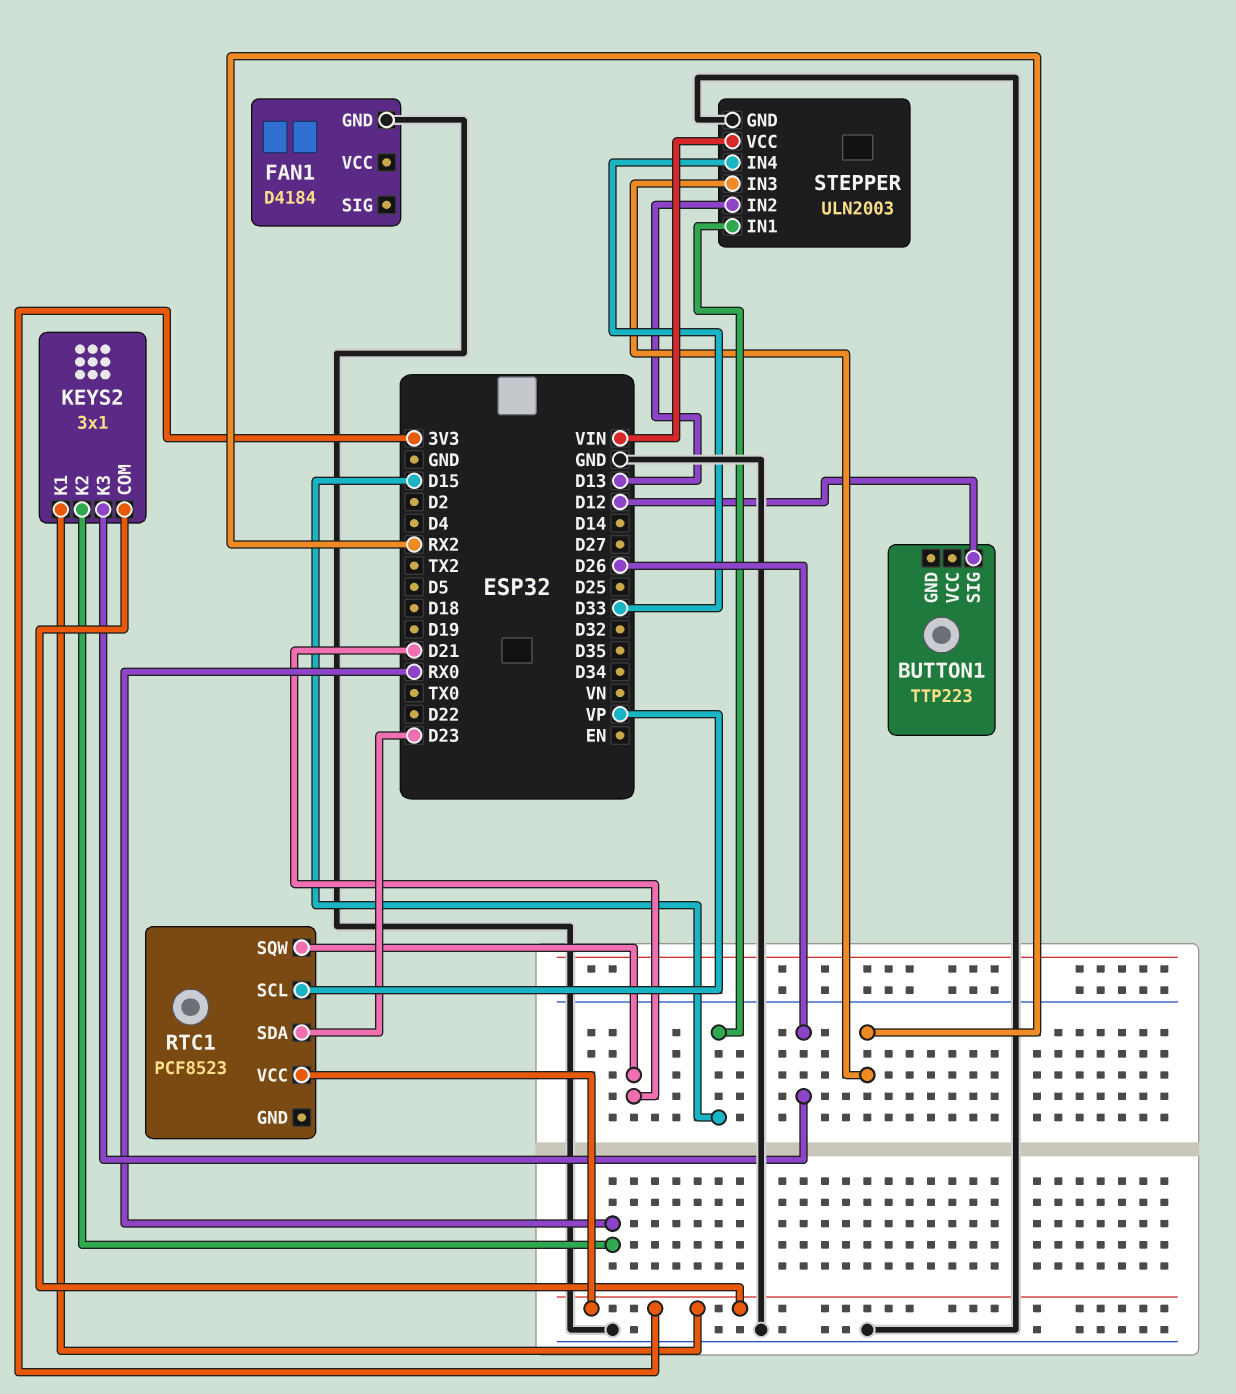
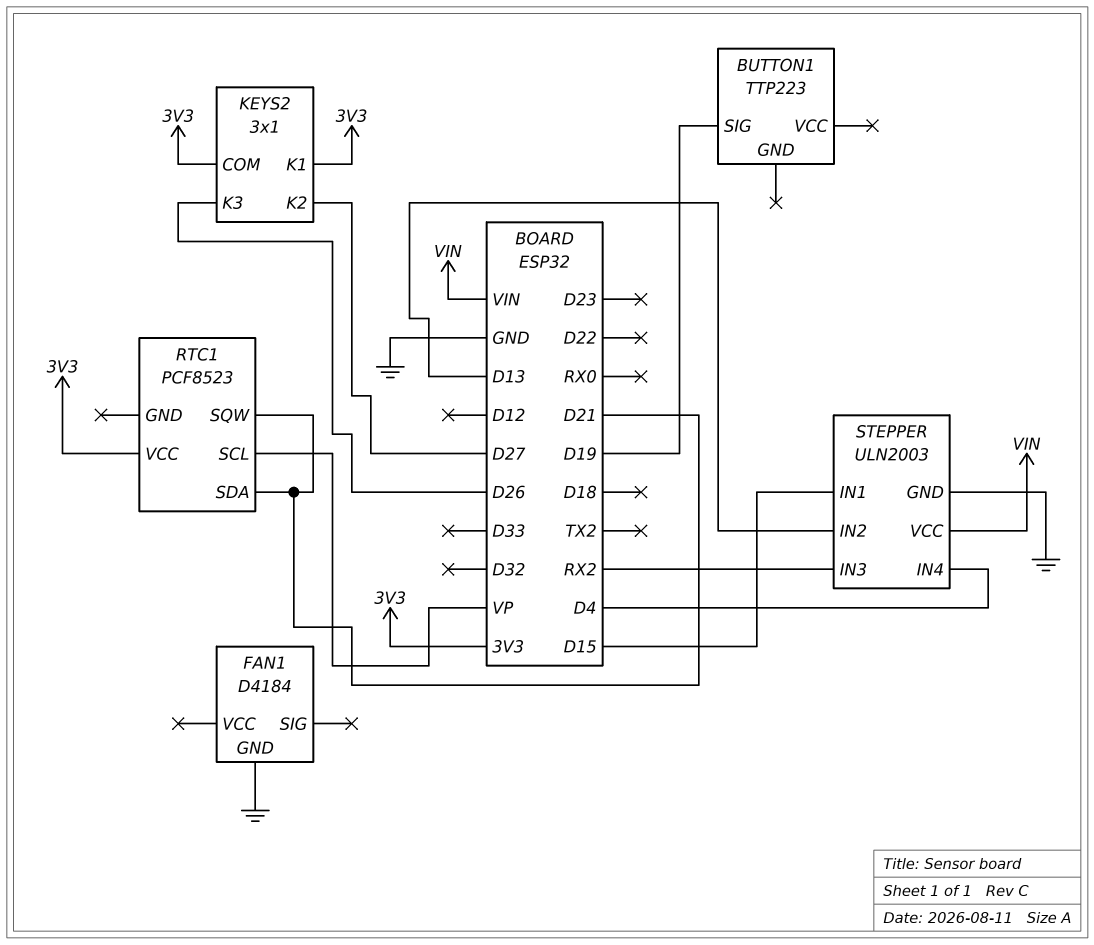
BUTTON1 pin SIG: D12 -> D19
KEYS2 pin K2: RX0 -> D27
RTC1 pin SDA: D23 -> D21
STEPPER pin IN4: D33 -> D4

